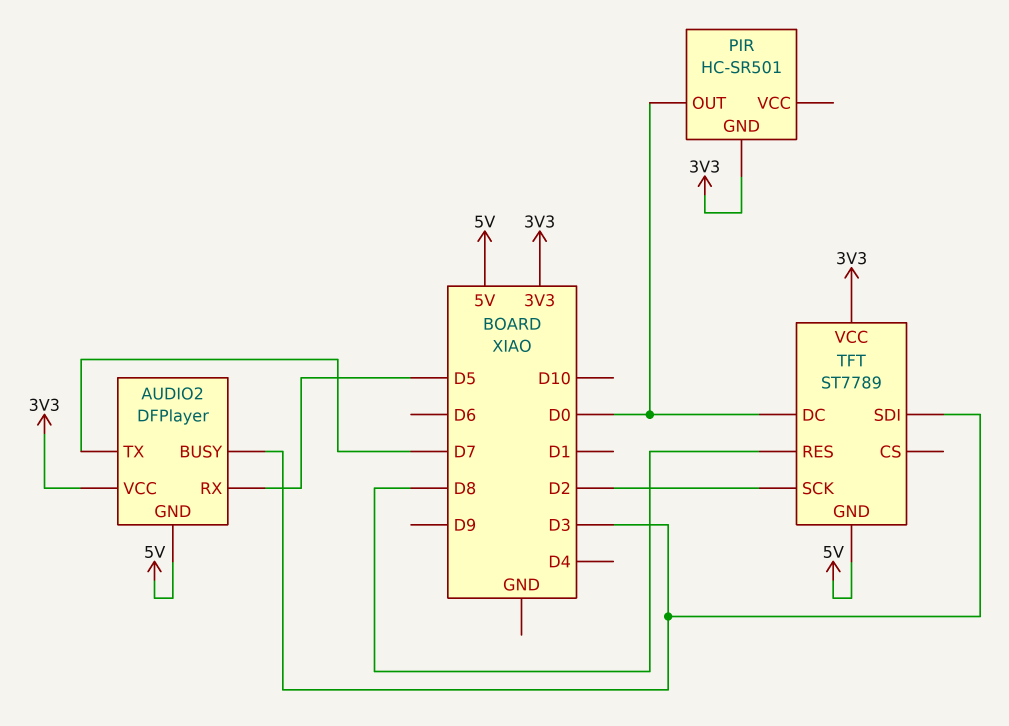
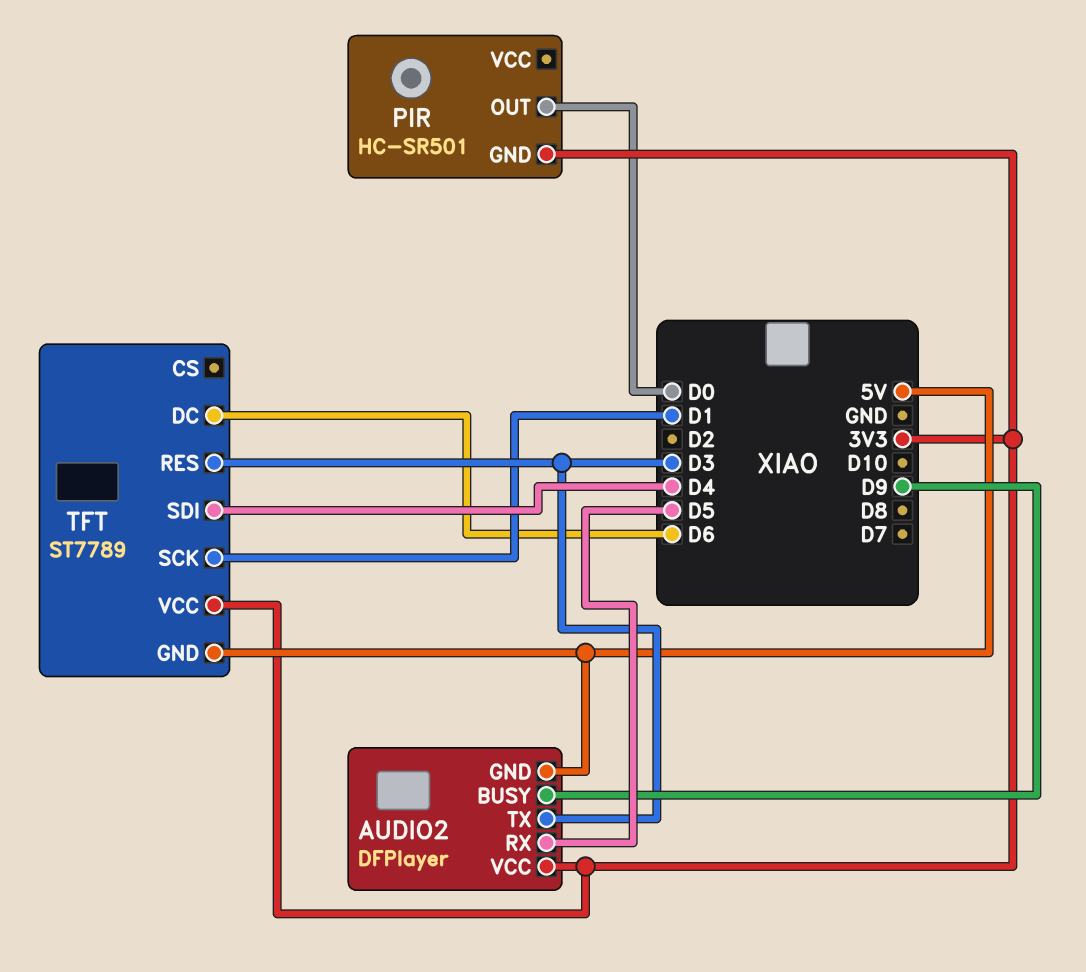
AUDIO2 pin BUSY: D3 -> D9
AUDIO2 pin TX: D7 -> D3
TFT pin DC: D0 -> D6
TFT pin RES: D8 -> D3
TFT pin SCK: D2 -> D1
TFT pin SDI: D3 -> D4

